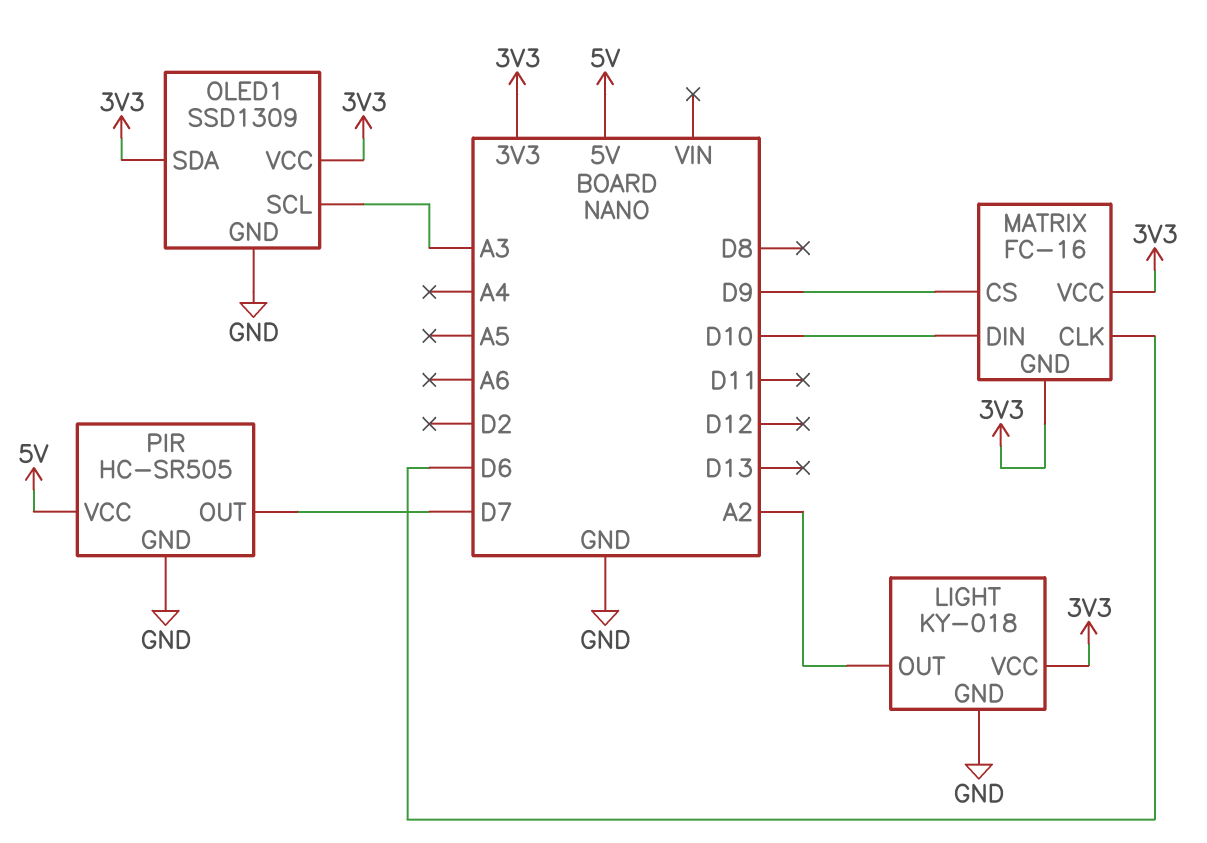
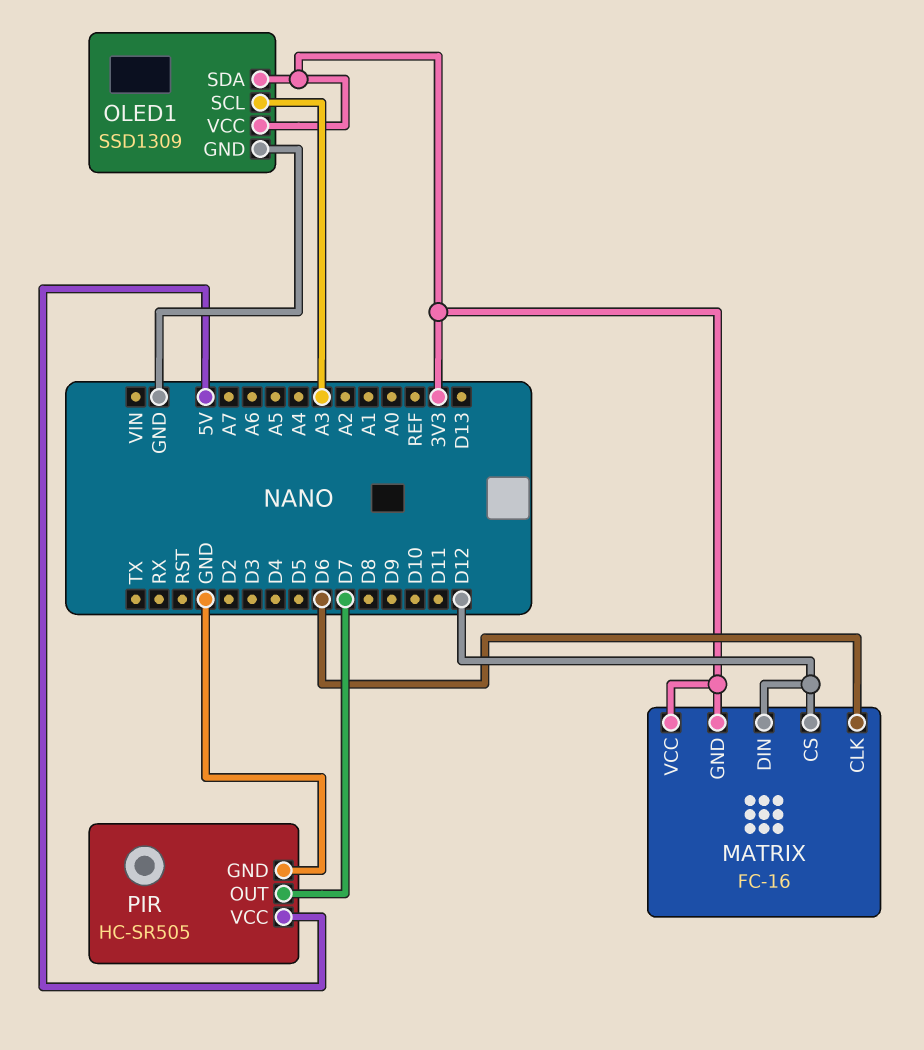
LIGHT: KY-018 -> none
LIGHT pin GND: GND -> none
LIGHT pin OUT: A2 -> none
LIGHT pin VCC: 3V3 -> none
MATRIX pin CS: D9 -> D12
MATRIX pin DIN: D10 -> D12

